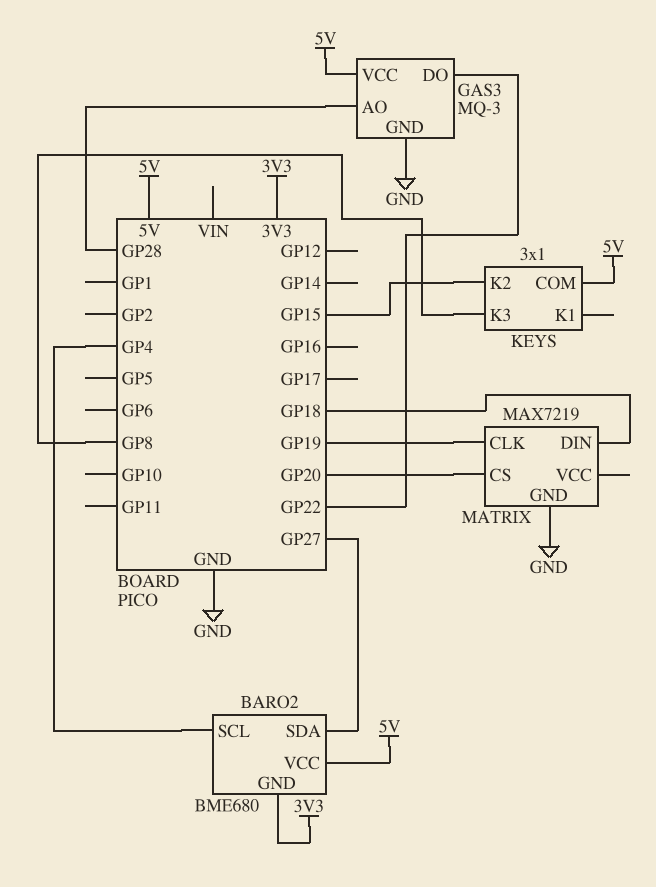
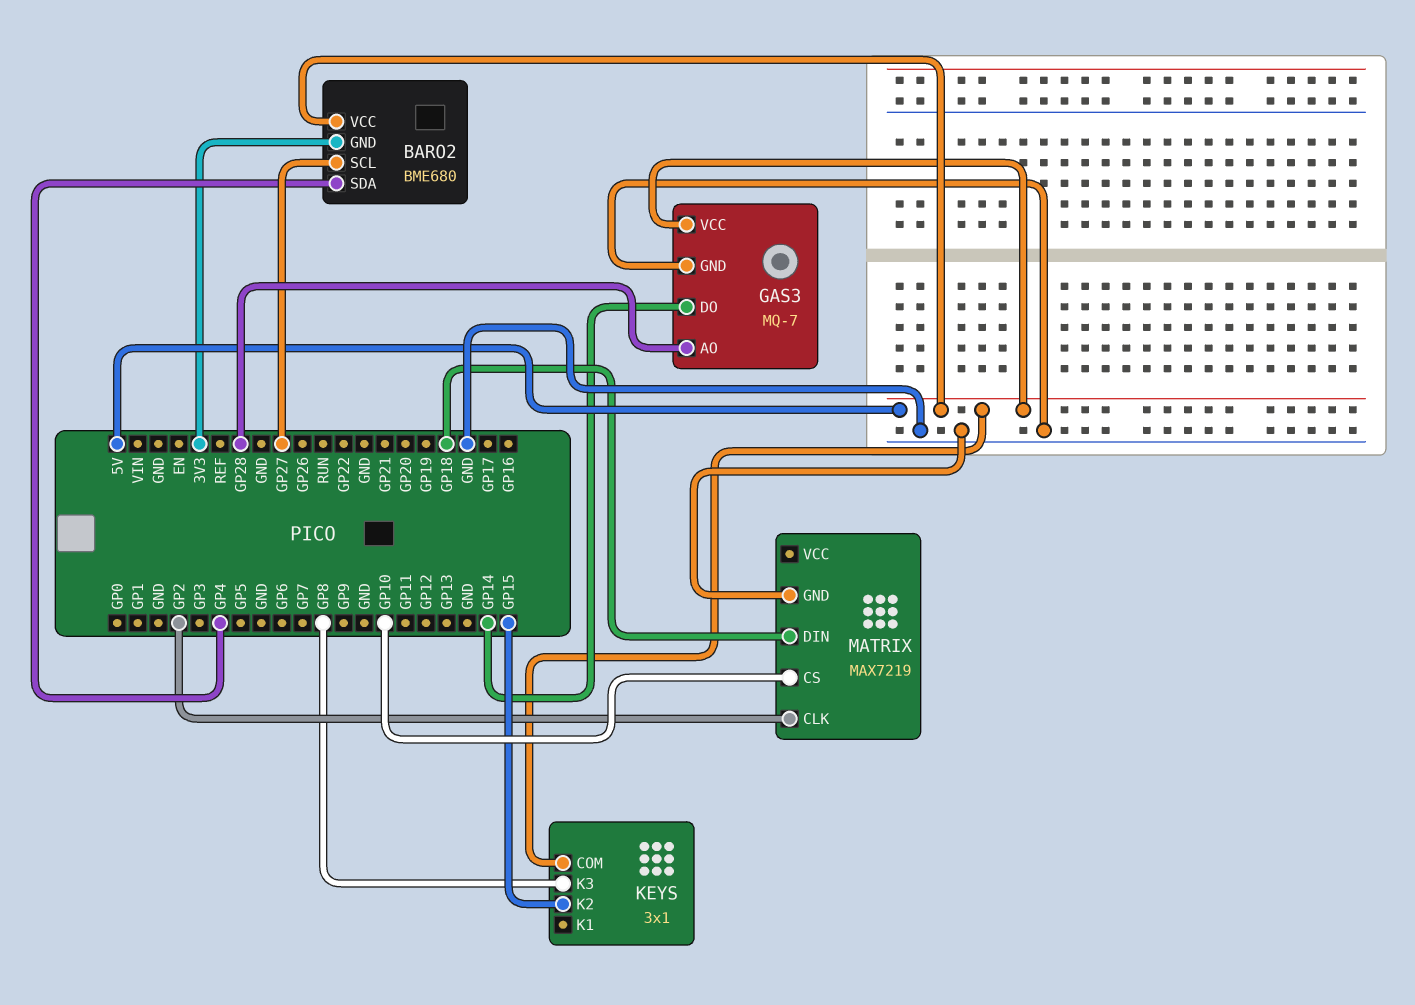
BARO2 pin SCL: GP4 -> GP27
BARO2 pin SDA: GP27 -> GP4
GAS3: MQ-3 -> MQ-7
GAS3 pin DO: GP22 -> GP14
MATRIX pin CLK: GP19 -> GP2
MATRIX pin CS: GP20 -> GP10

